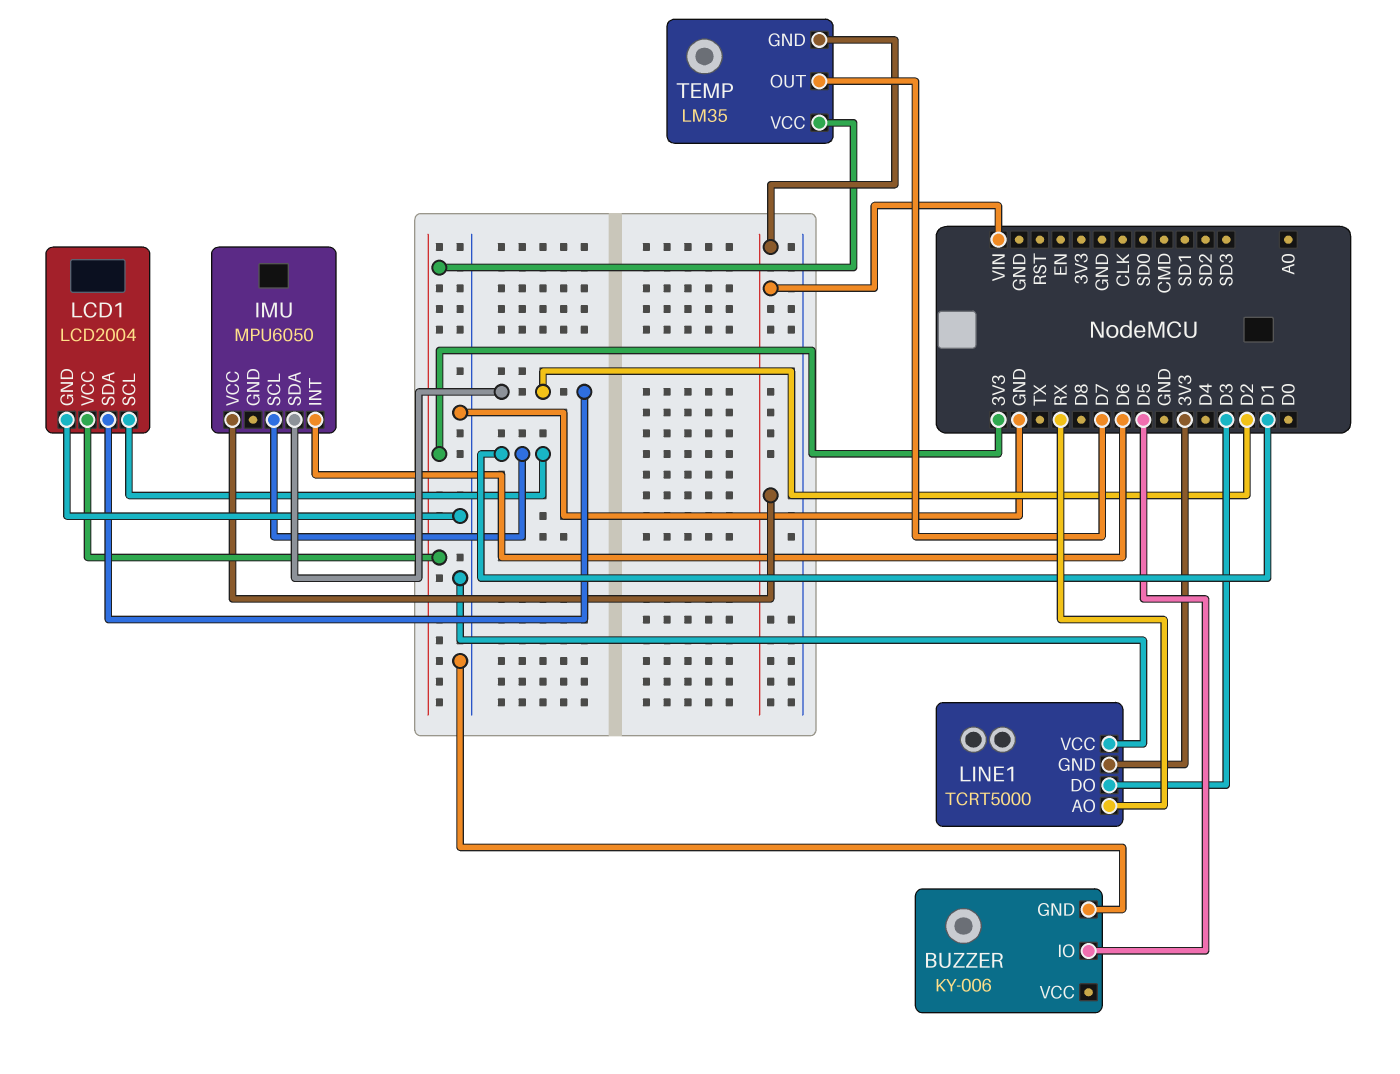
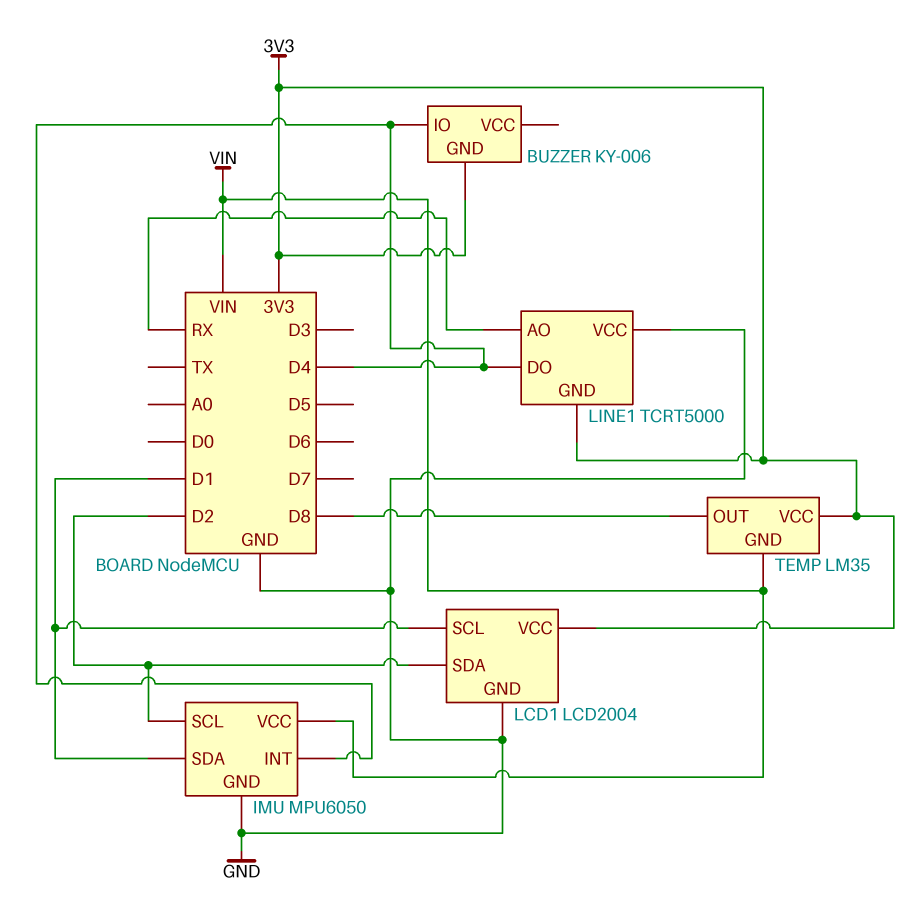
BUZZER pin GND: GND -> 3V3
BUZZER pin IO: D5 -> D4
IMU pin GND: none -> GND
IMU pin INT: D6 -> D4
IMU pin SCL: D1 -> D2
IMU pin SDA: D2 -> D1
LINE1 pin DO: D3 -> D4
TEMP pin OUT: D7 -> D8

